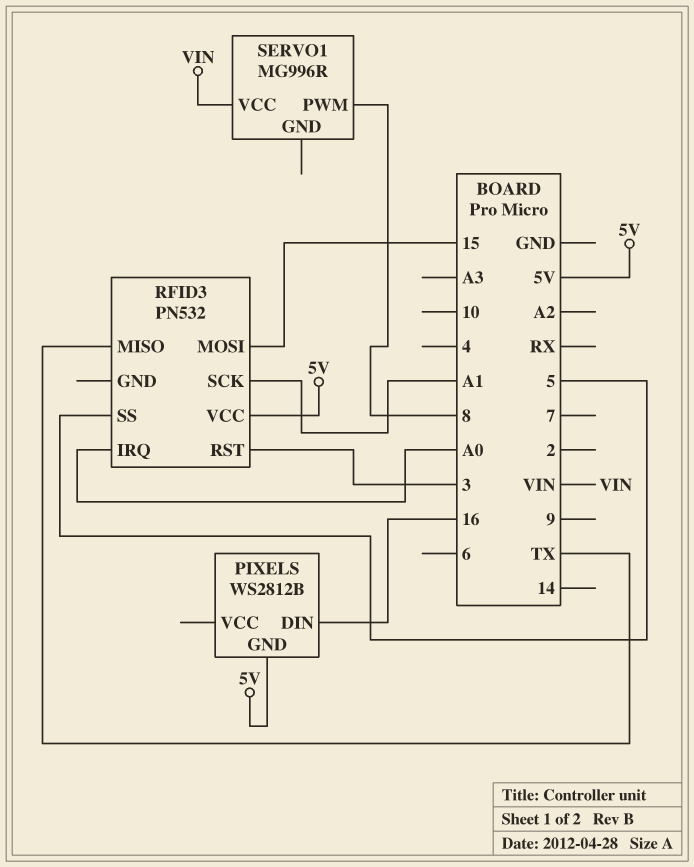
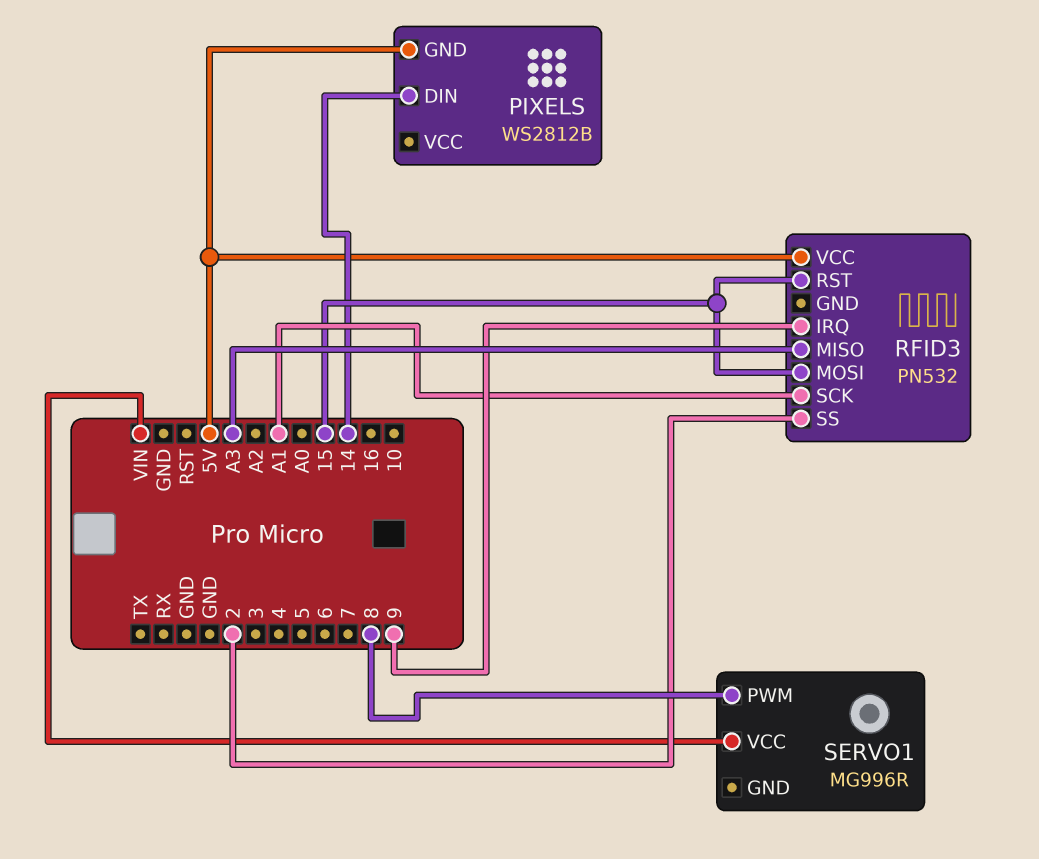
PIXELS pin DIN: 16 -> 14
RFID3 pin IRQ: A0 -> 9
RFID3 pin MISO: TX -> A3
RFID3 pin RST: 3 -> 15
RFID3 pin SS: 5 -> 2

